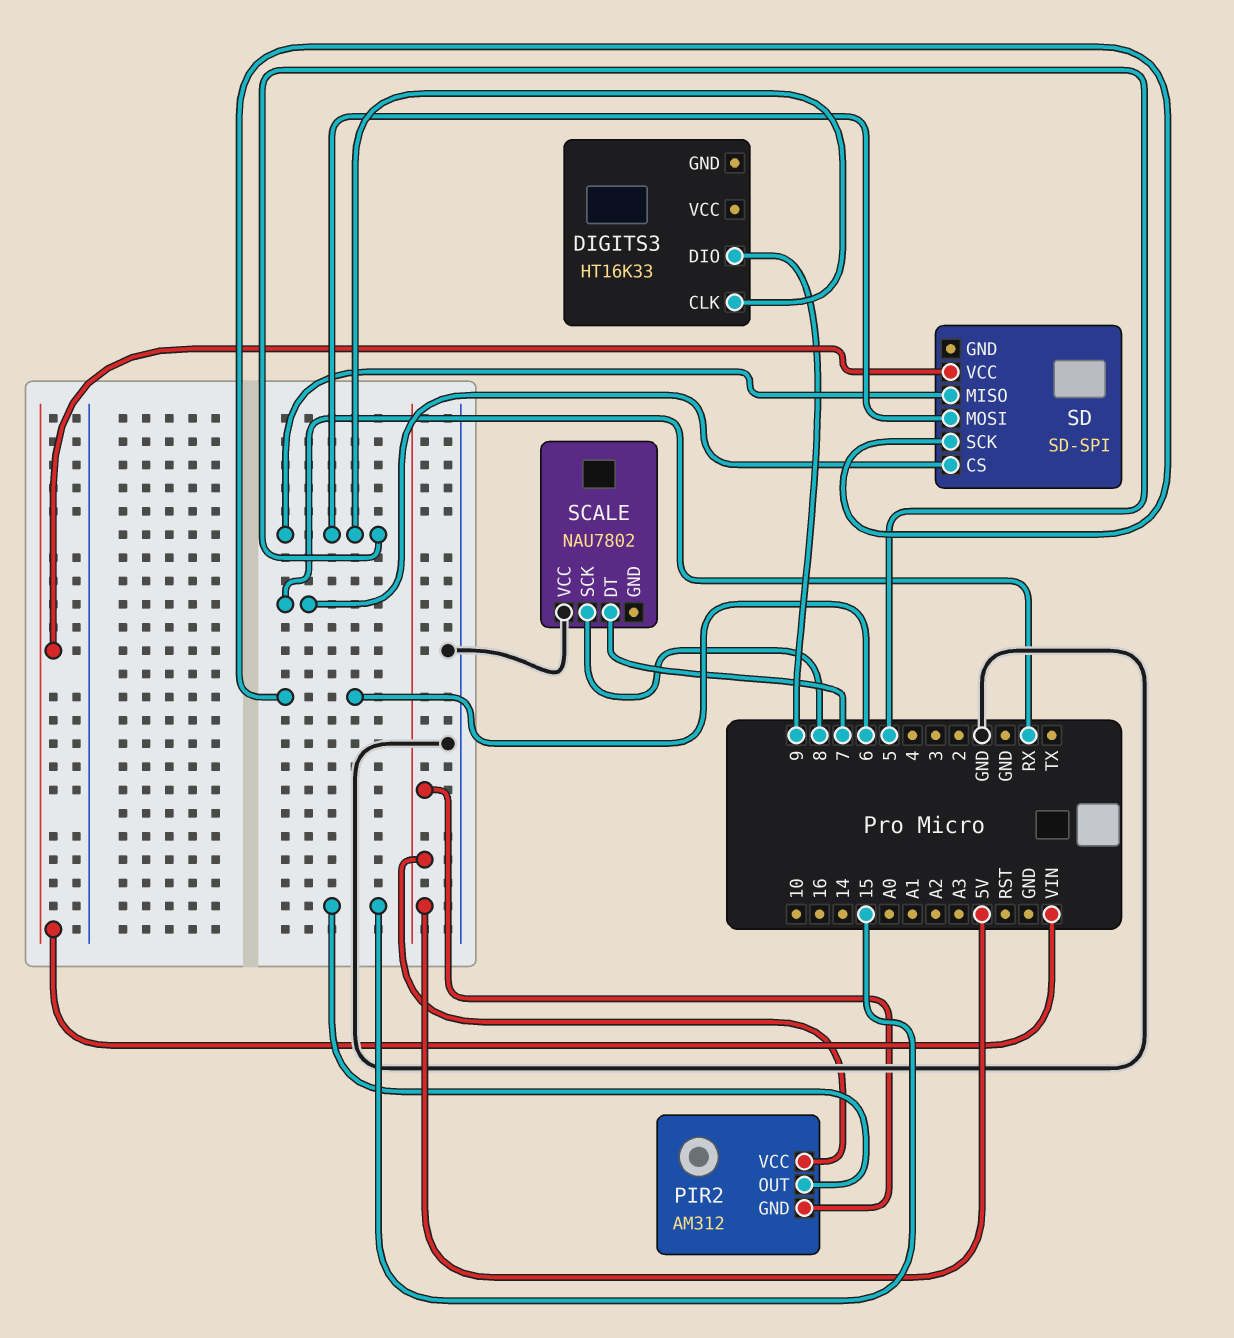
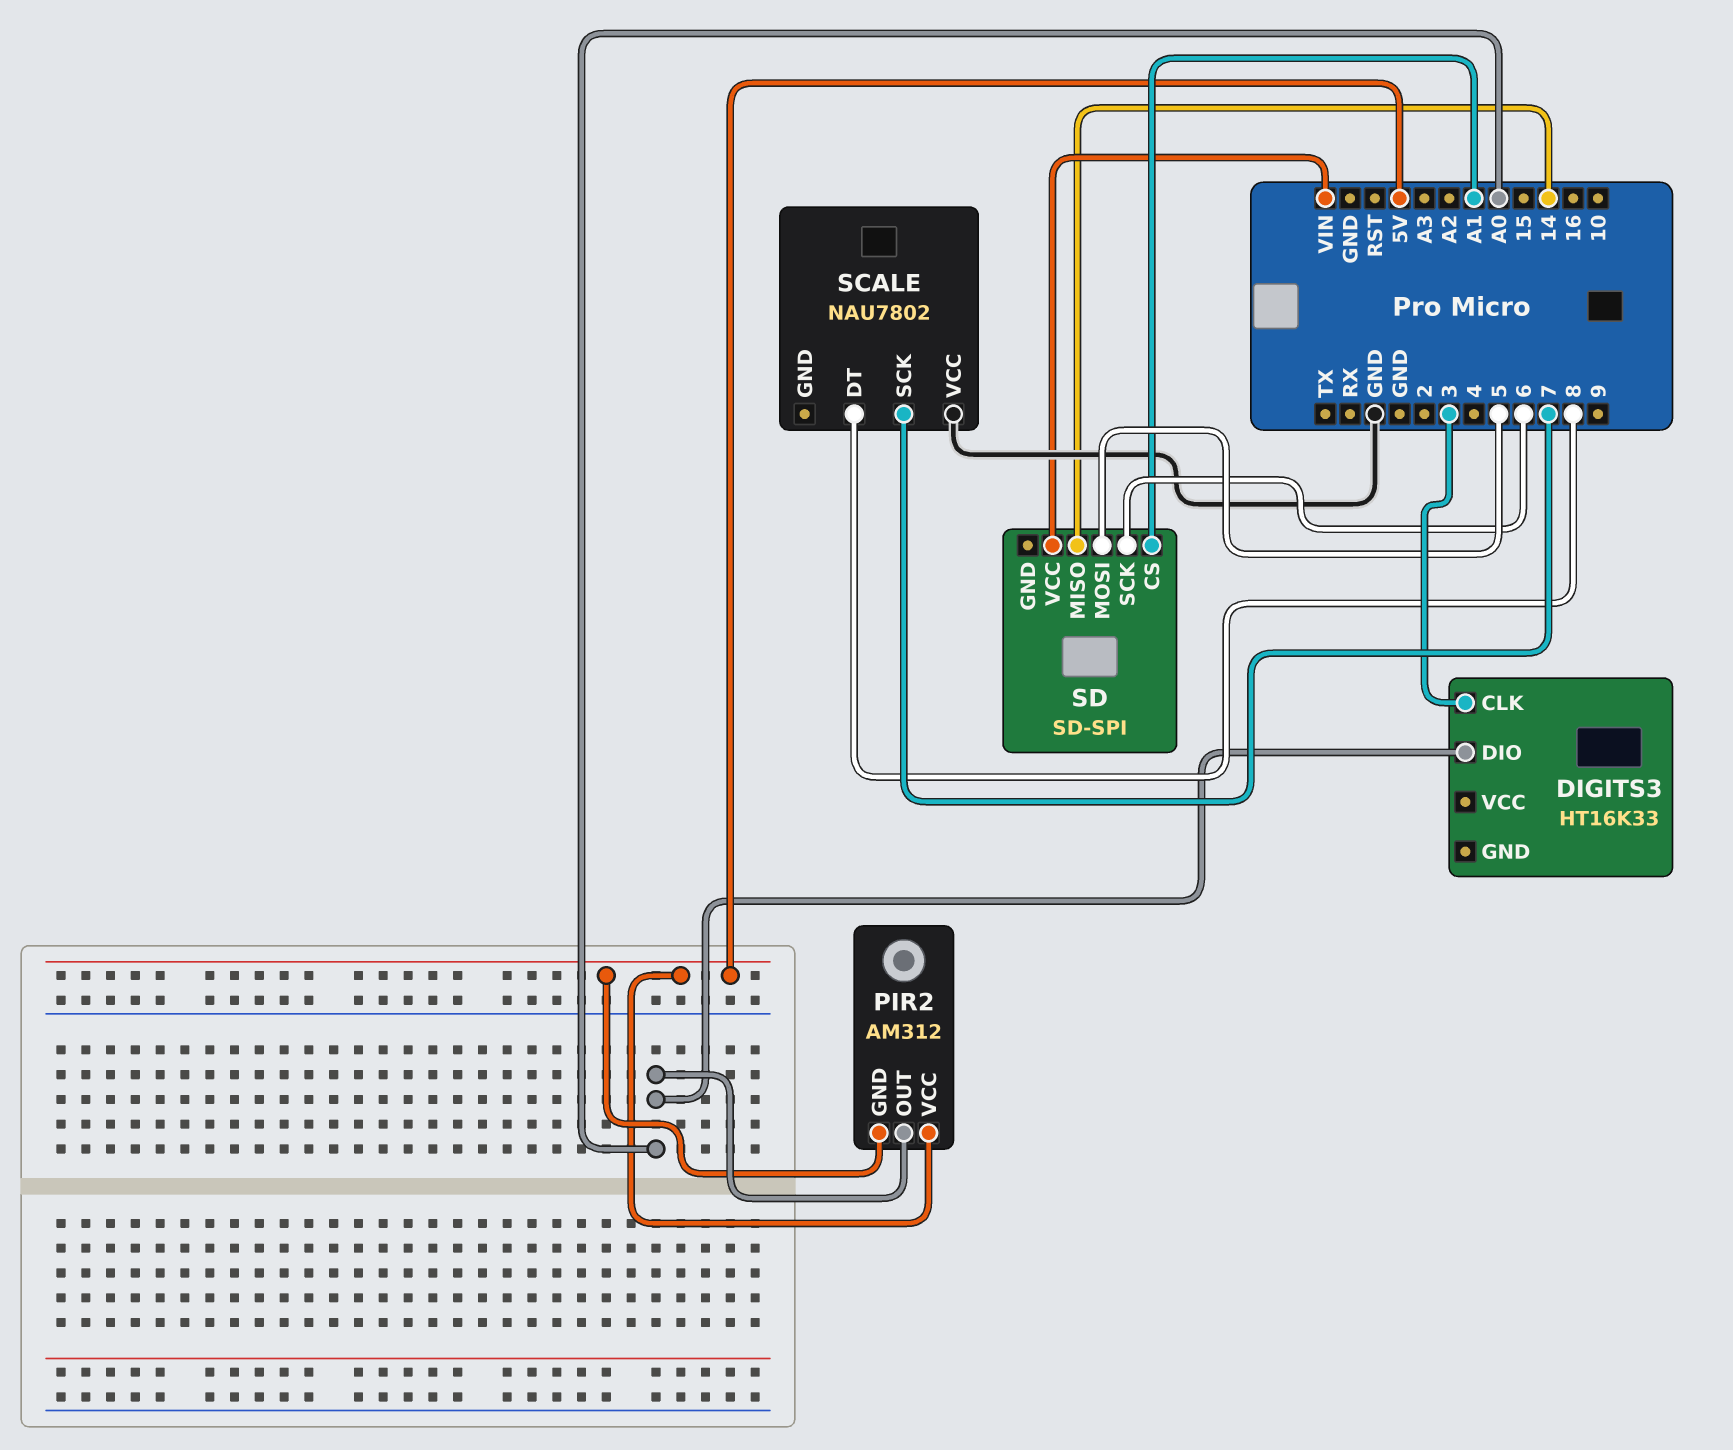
DIGITS3 pin CLK: 5 -> 3
DIGITS3 pin DIO: 9 -> A0
PIR2 pin OUT: 15 -> A0
SCALE pin DT: 7 -> 8
SCALE pin SCK: 8 -> 7
SD pin CS: RX -> A1
SD pin MISO: 5 -> 14

